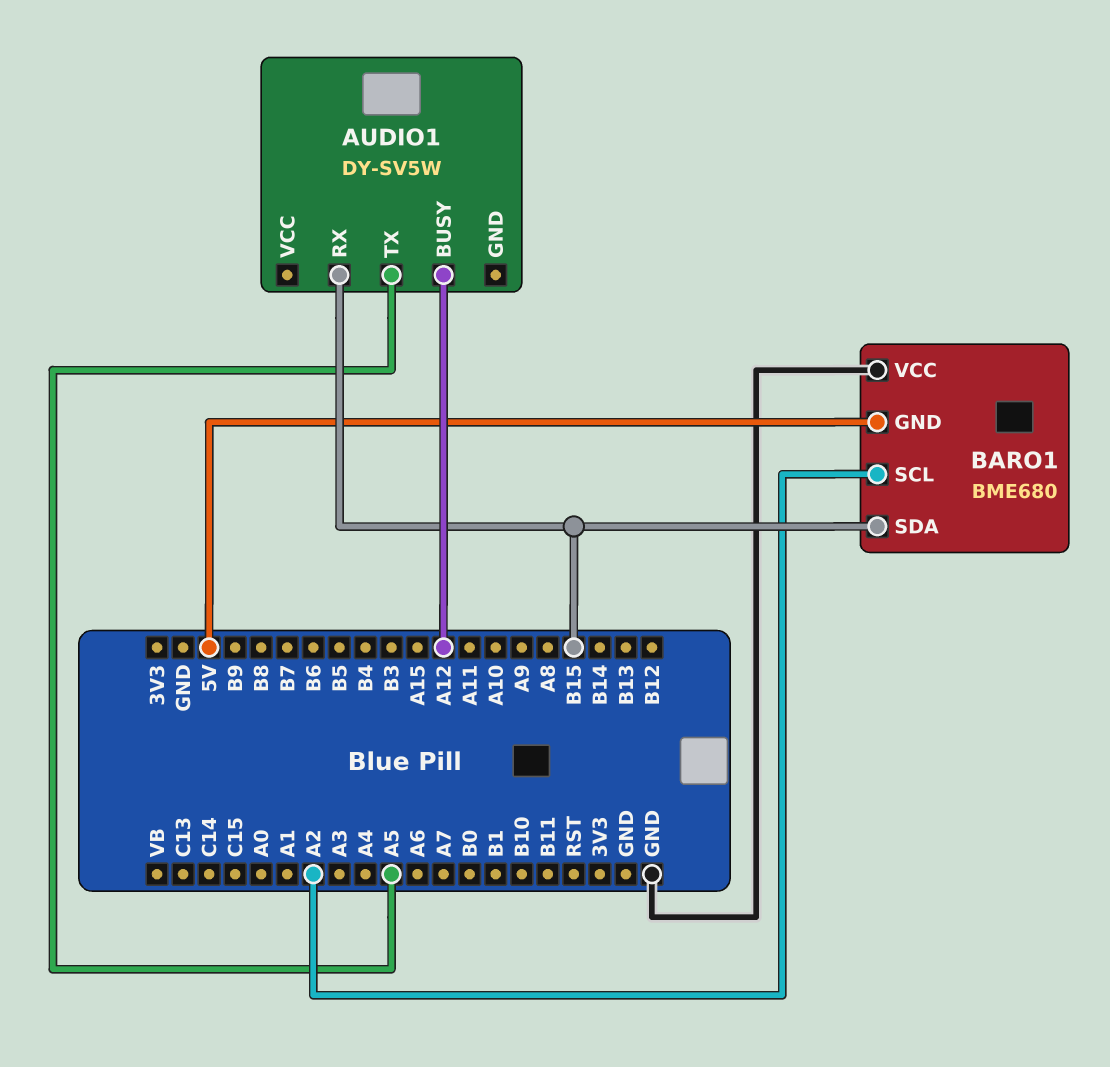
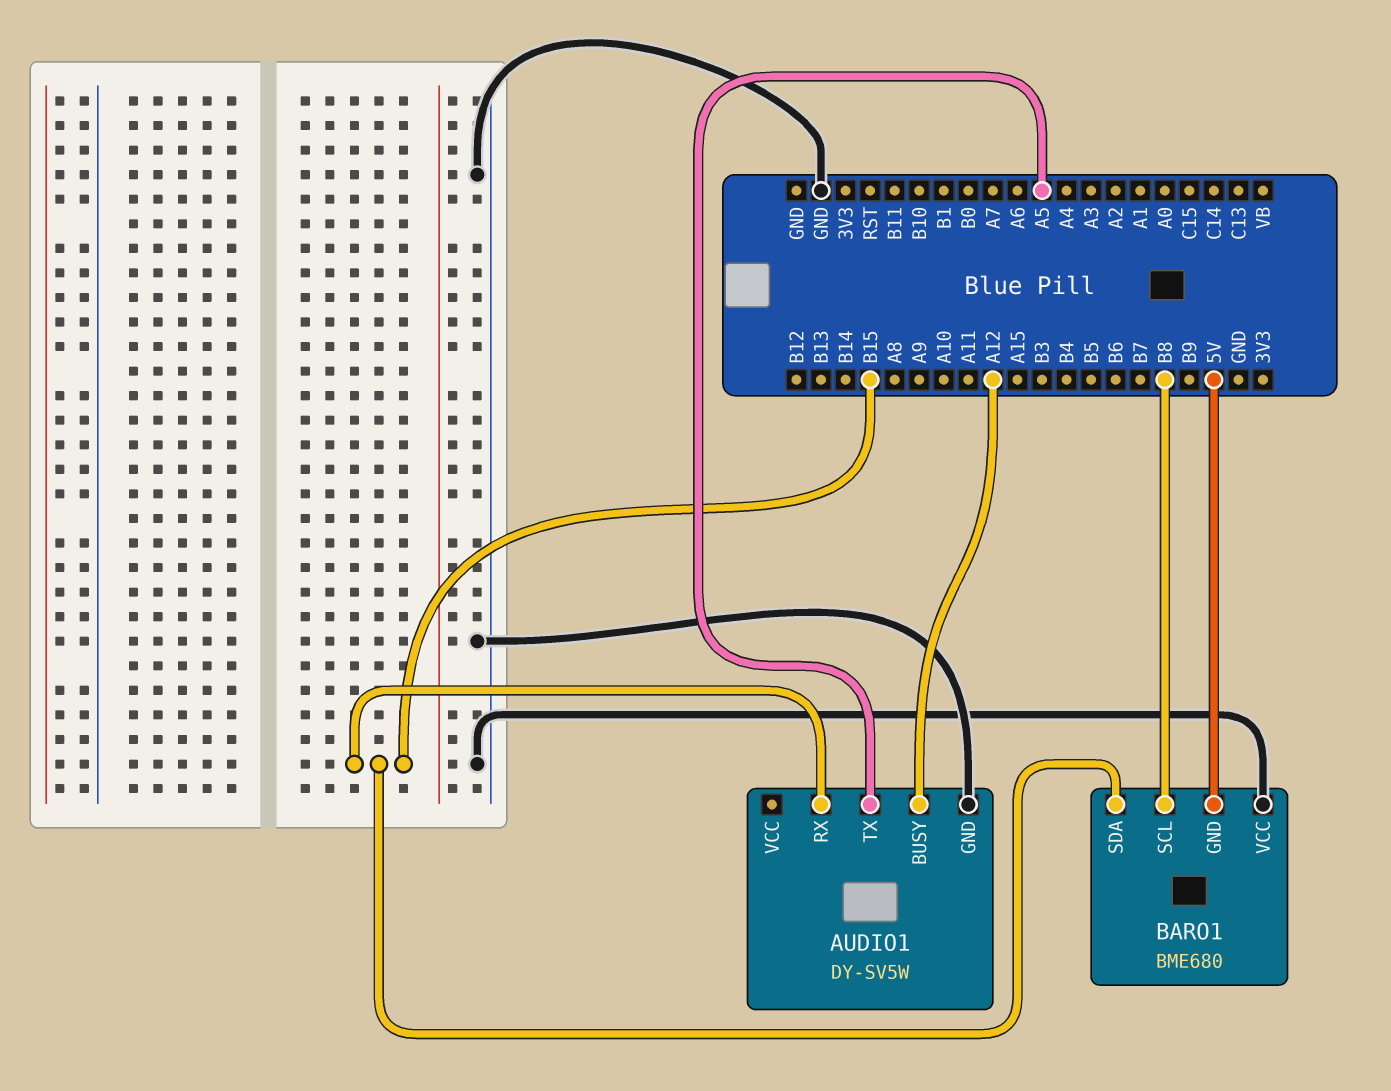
AUDIO1 pin GND: none -> GND
BARO1 pin SCL: A2 -> B8

